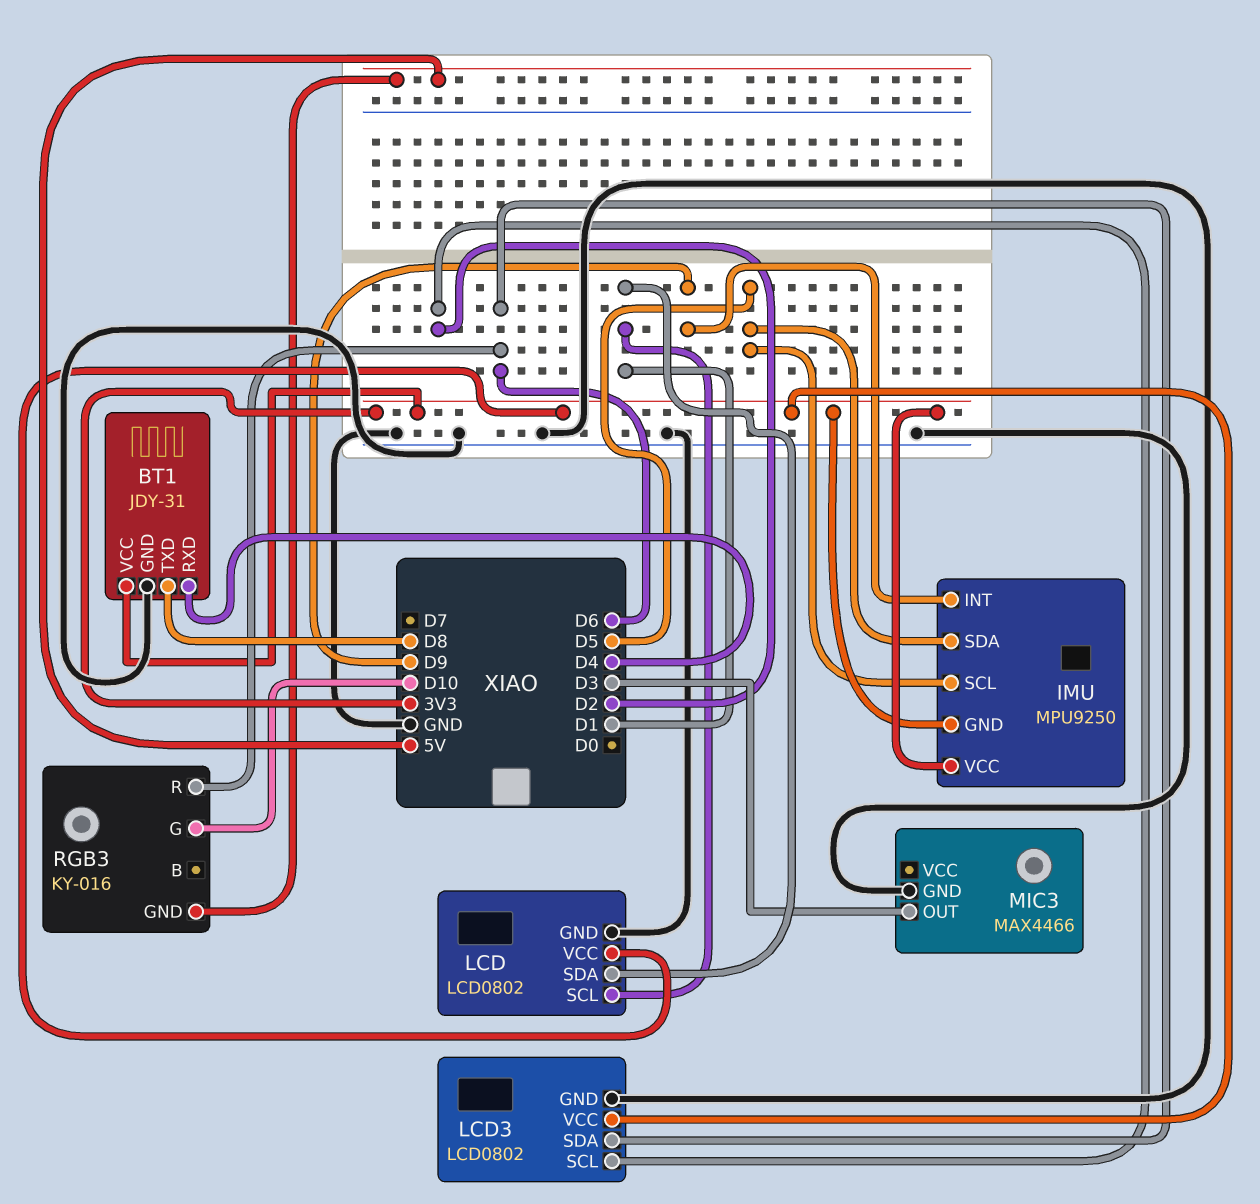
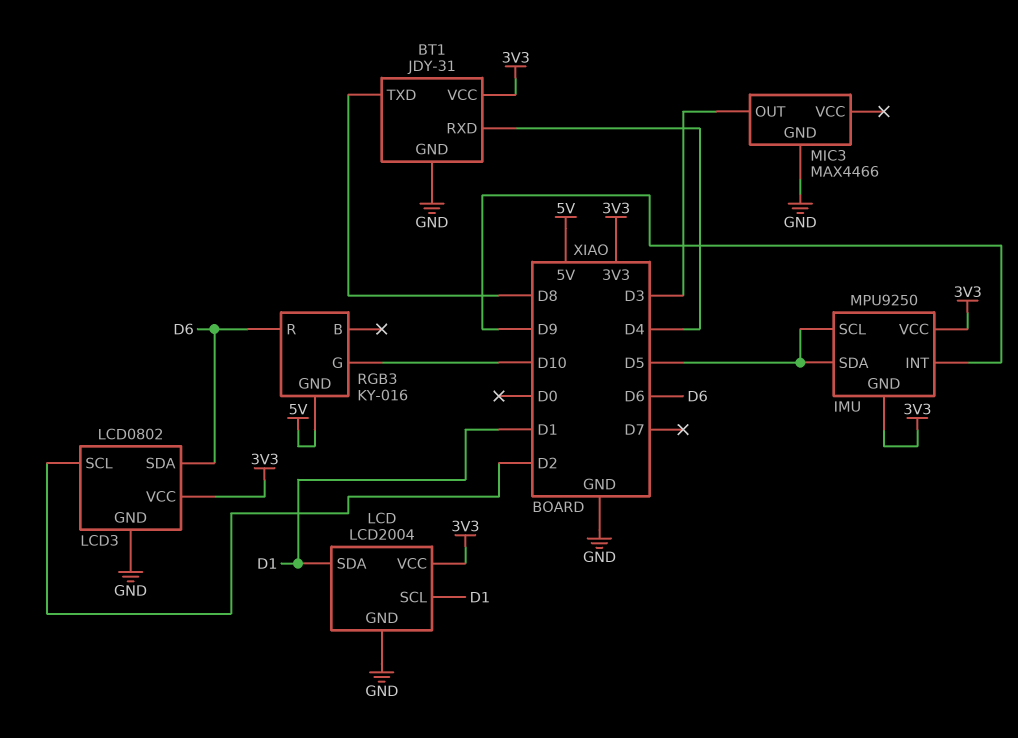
LCD: LCD0802 -> LCD2004

